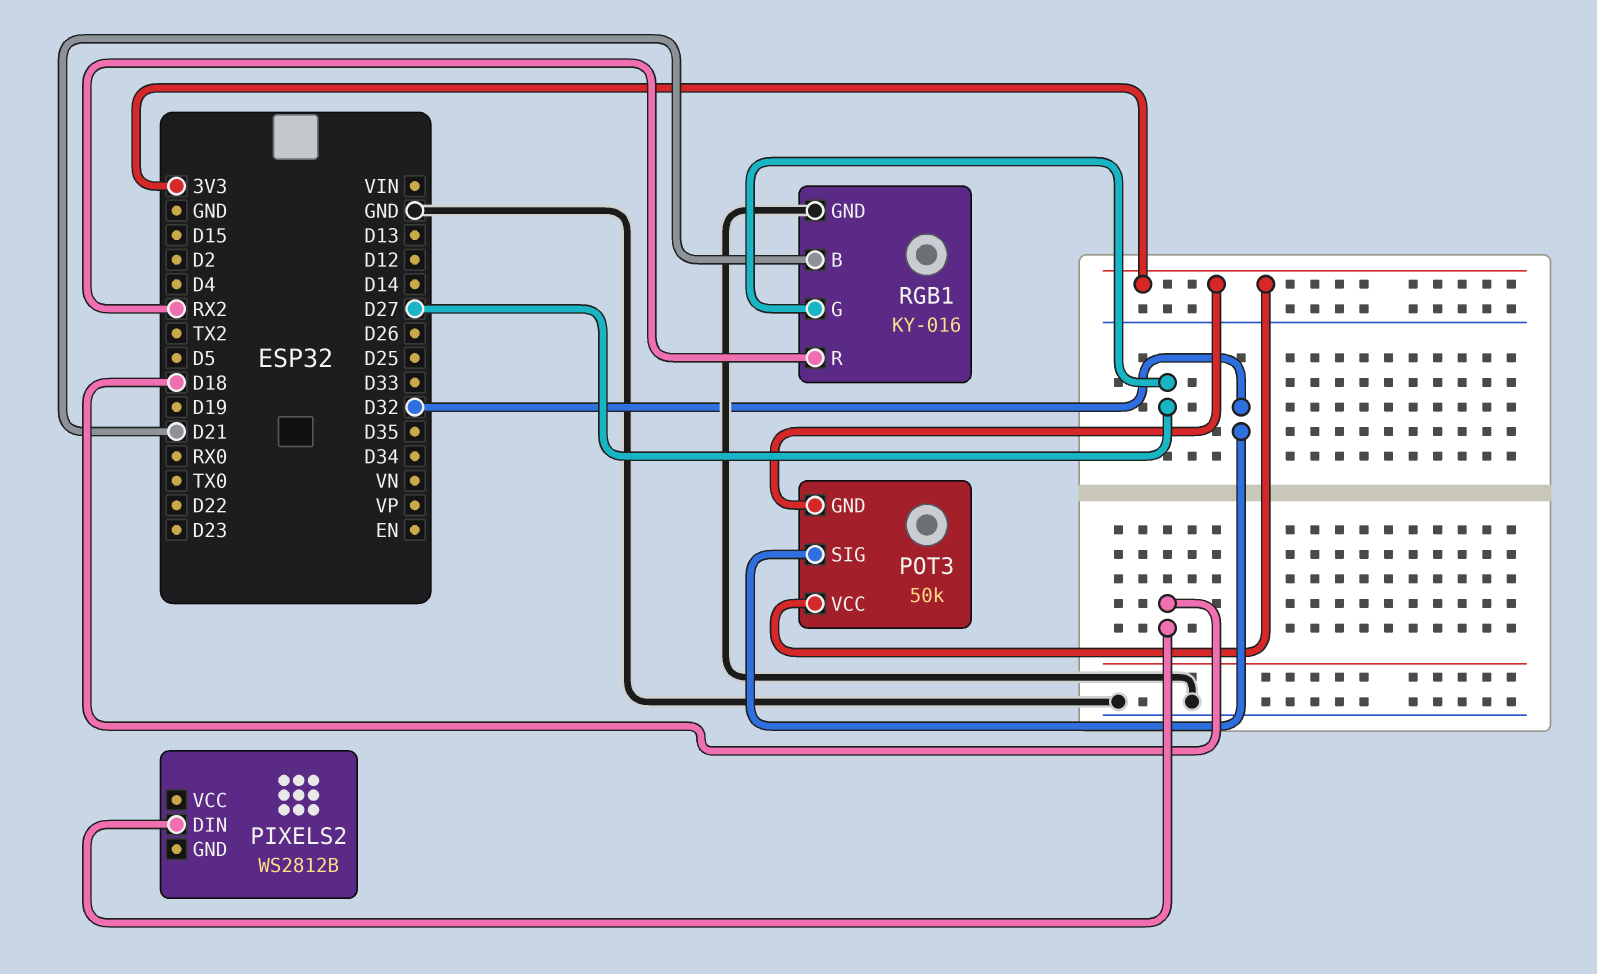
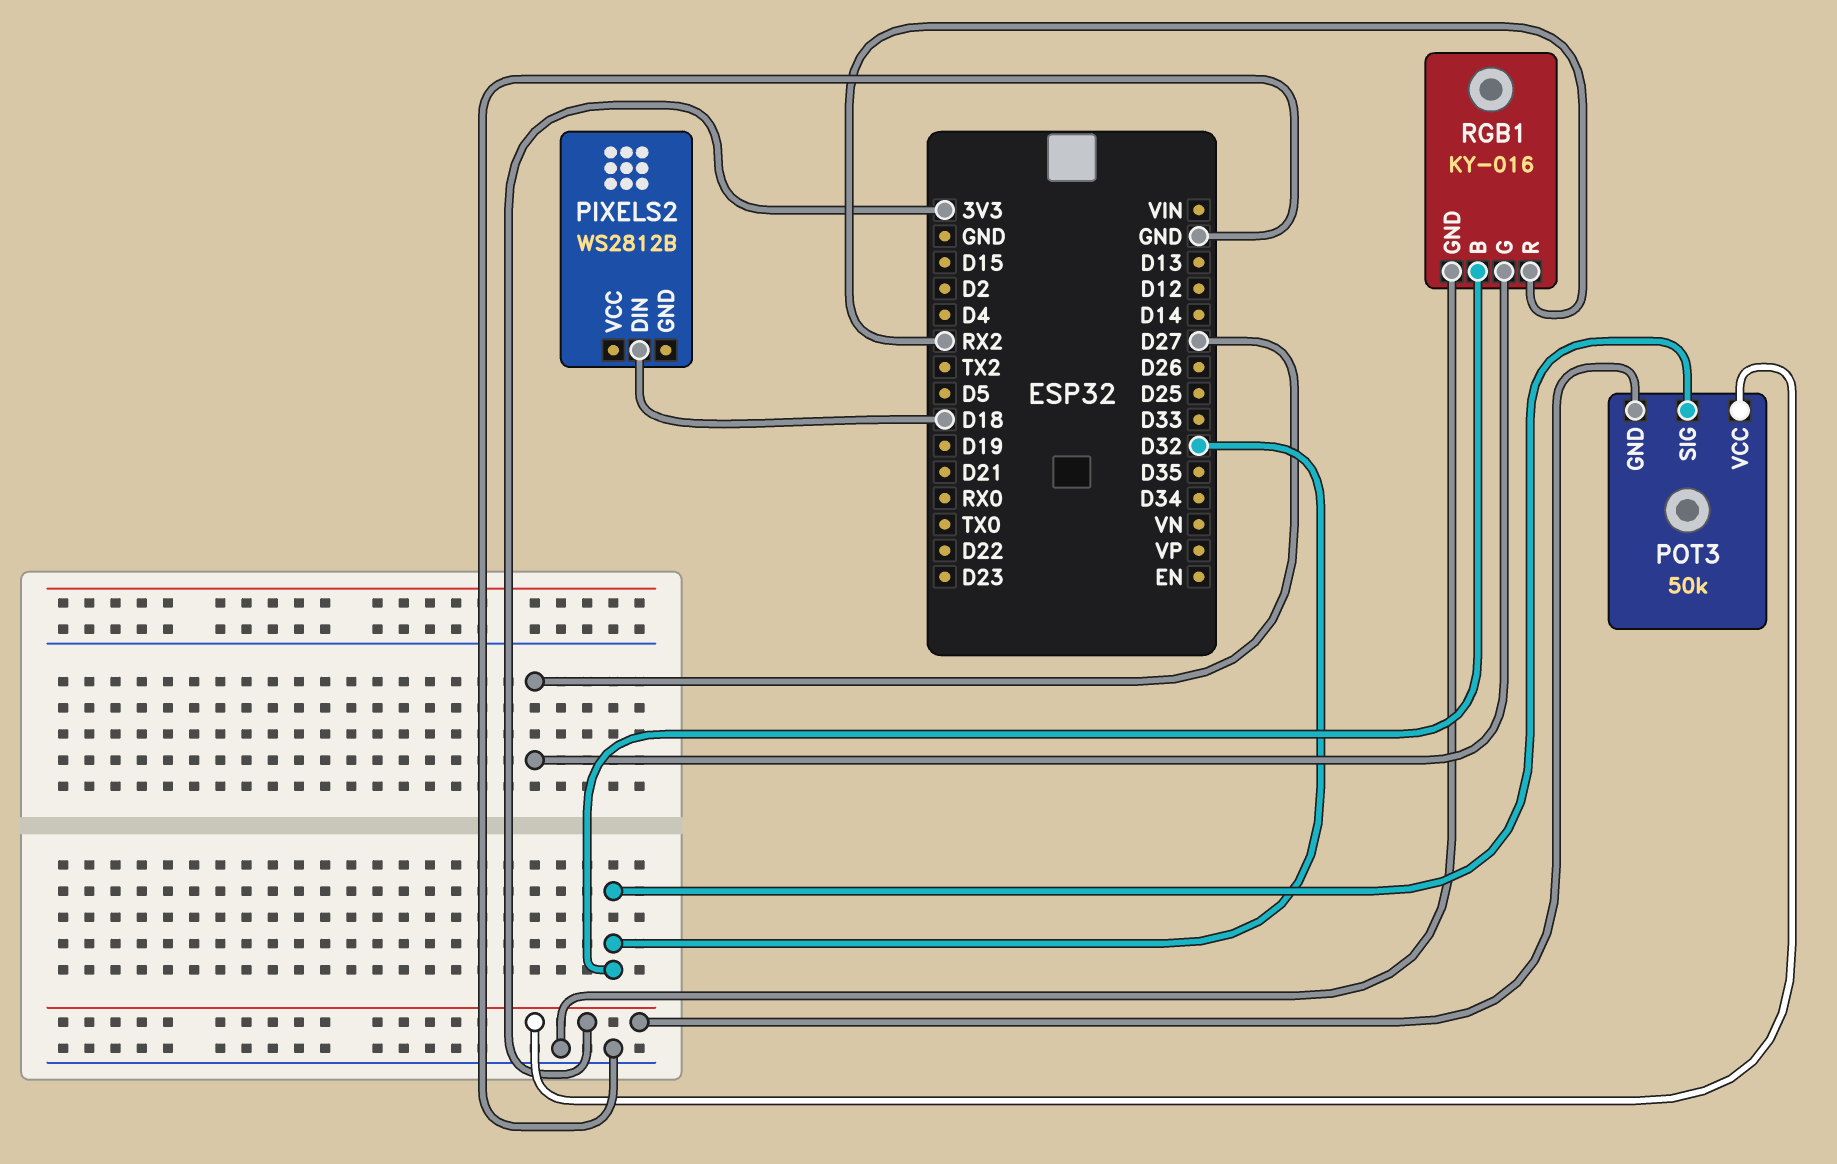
RGB1 pin B: D21 -> D32

